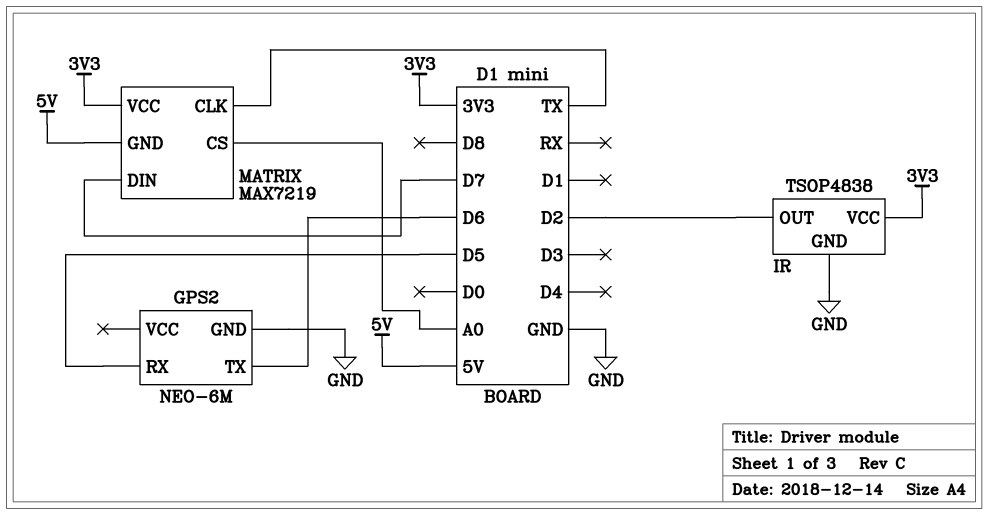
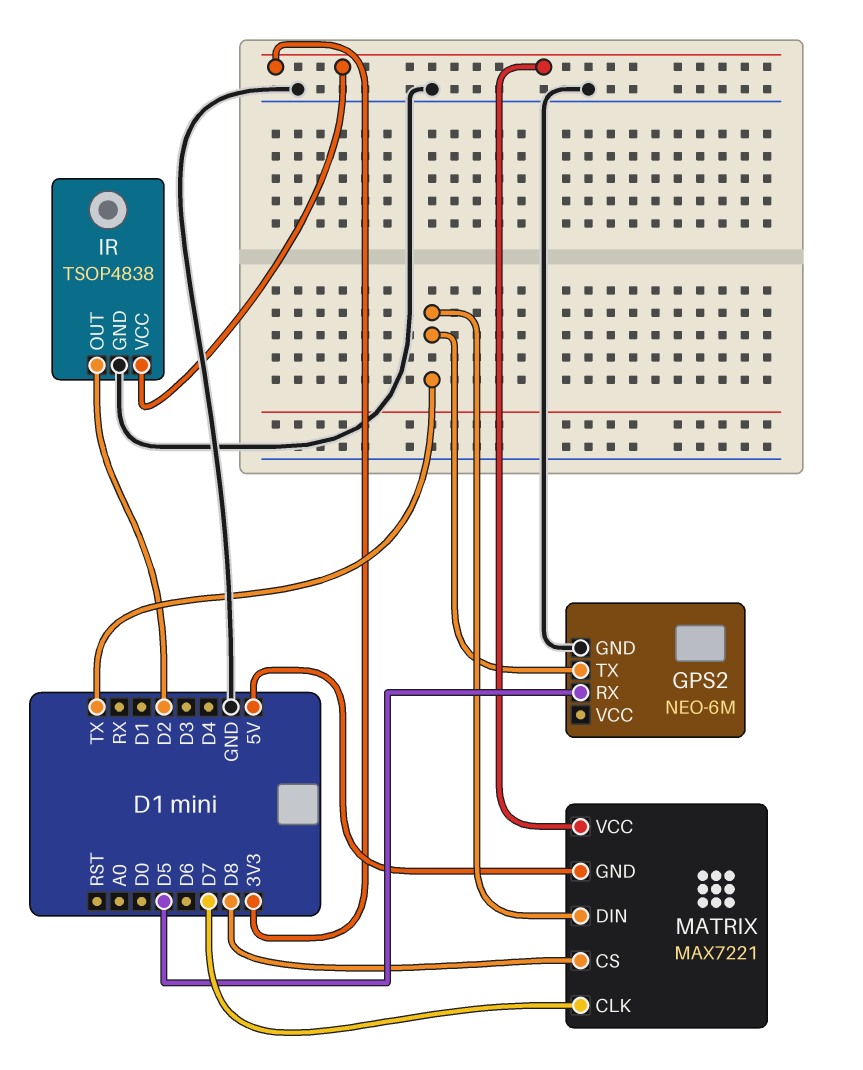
GPS2 pin TX: D6 -> TX
MATRIX: MAX7219 -> MAX7221
MATRIX pin CLK: TX -> D7
MATRIX pin CS: A0 -> D8
MATRIX pin DIN: D7 -> TX

